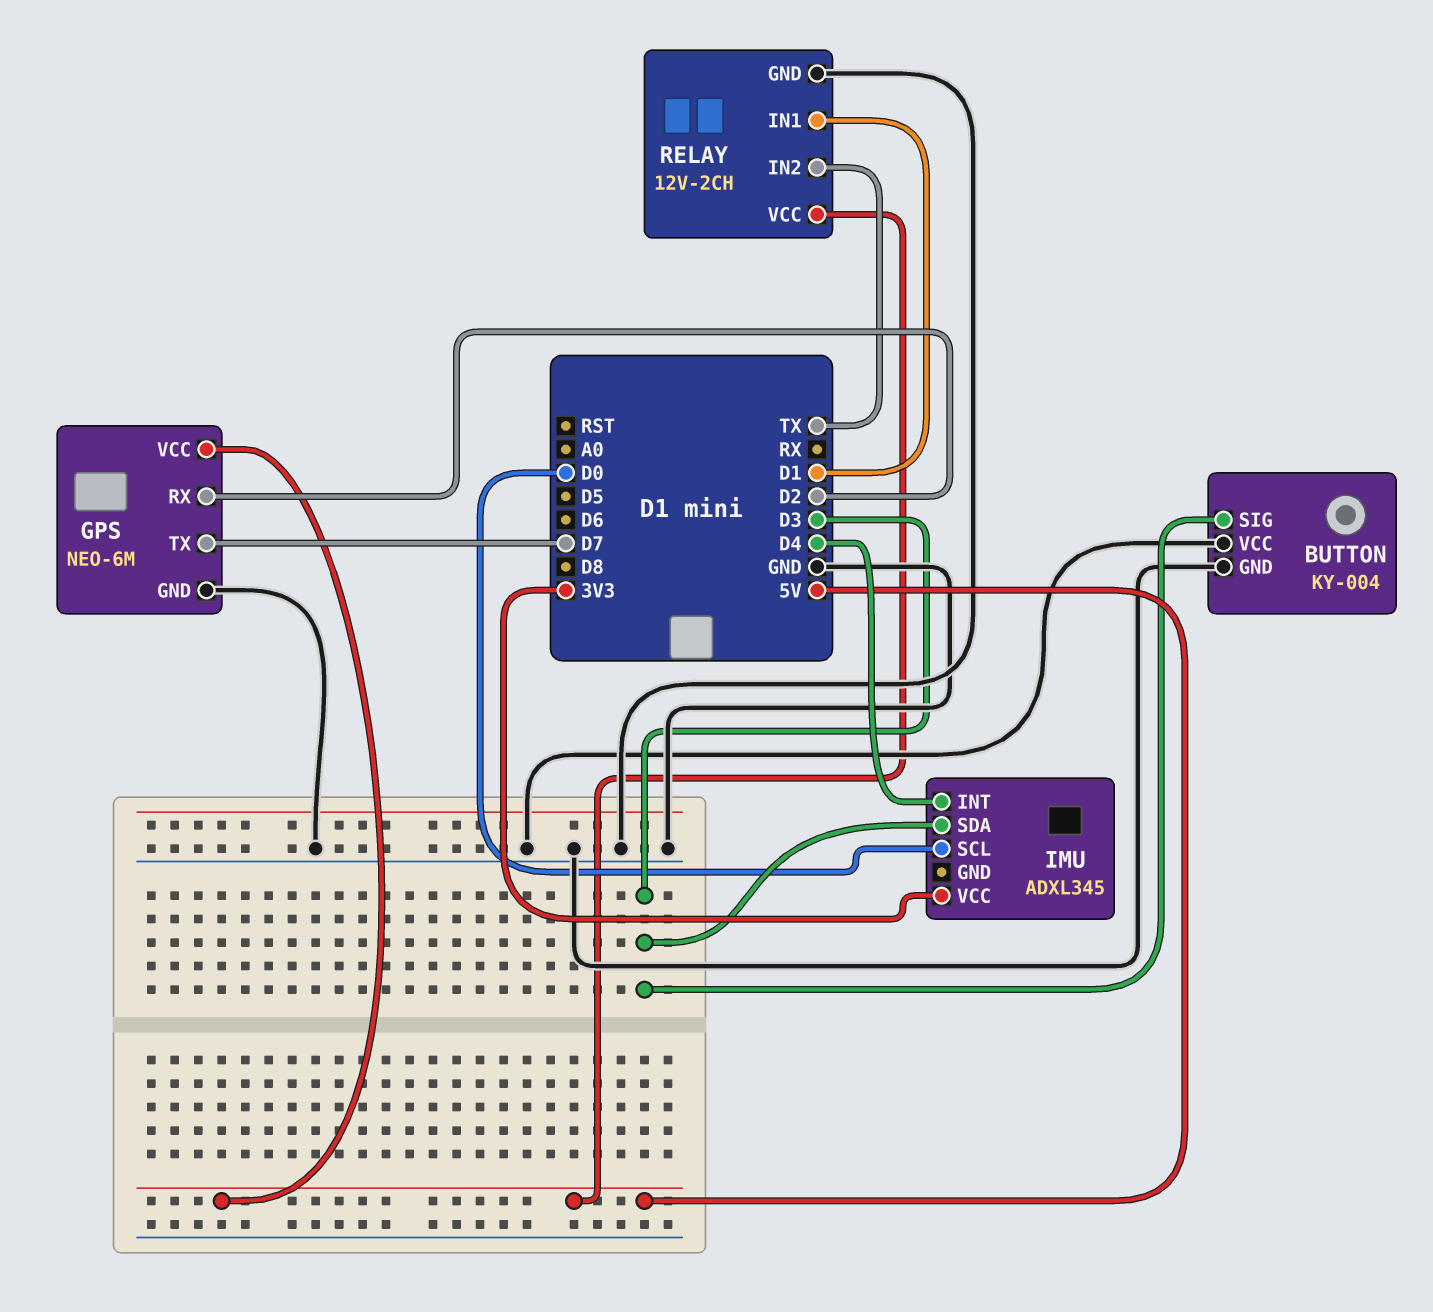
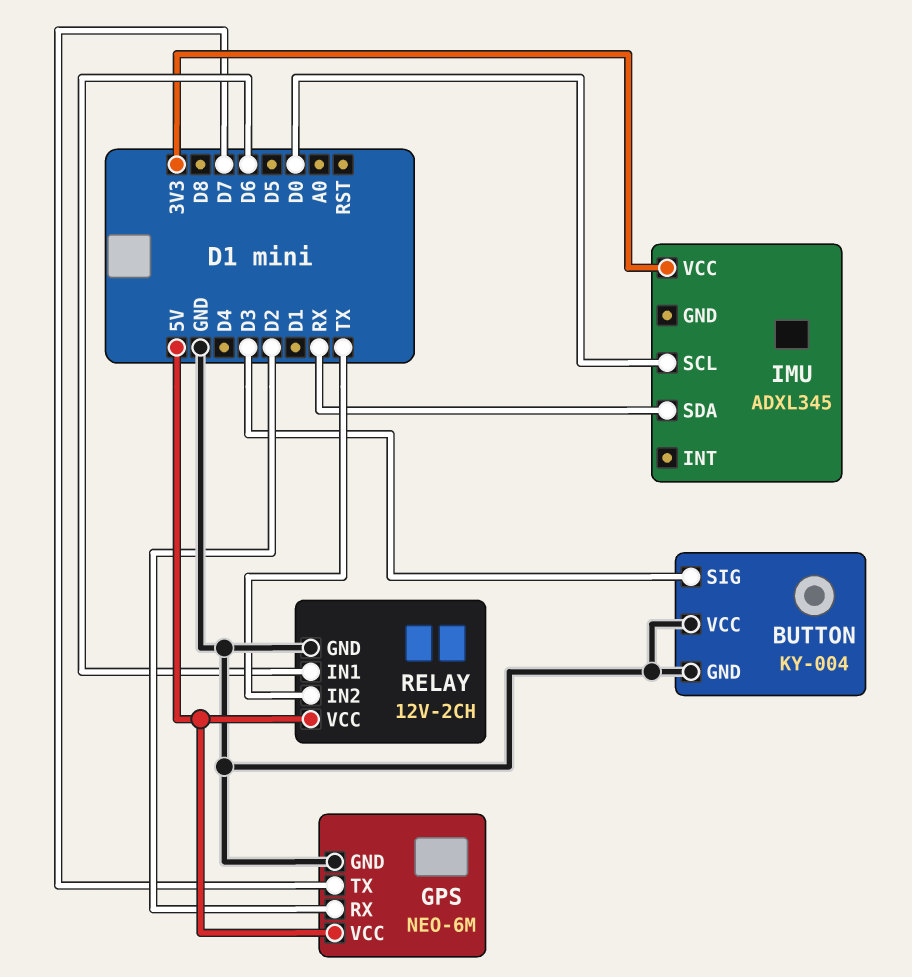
IMU pin INT: D4 -> none
IMU pin SDA: D3 -> RX
RELAY pin IN1: D1 -> D6

